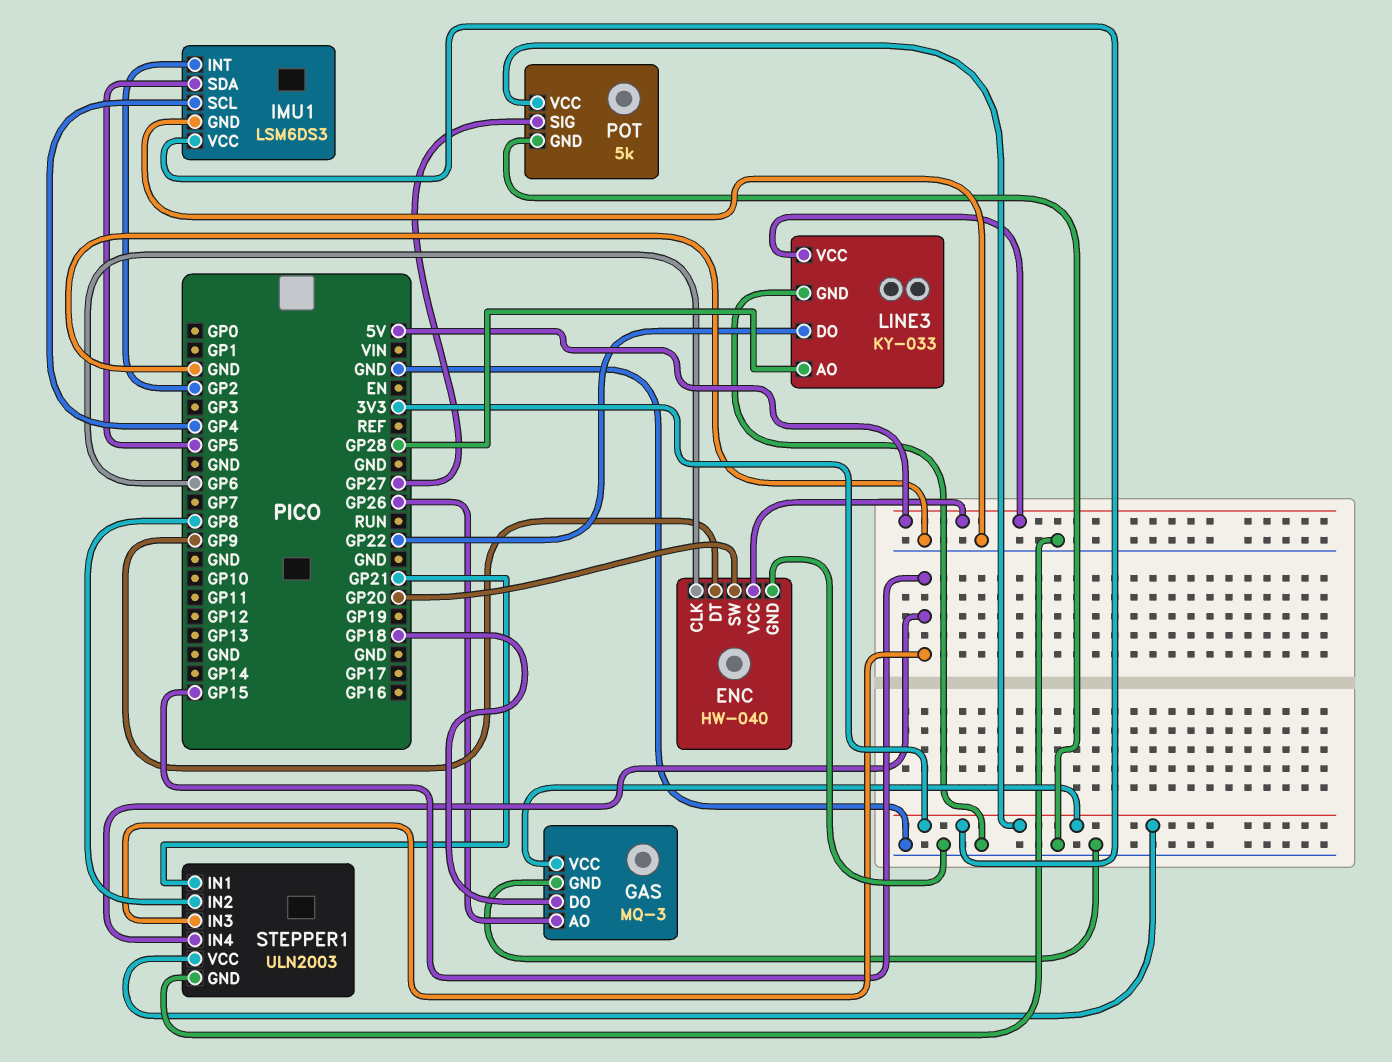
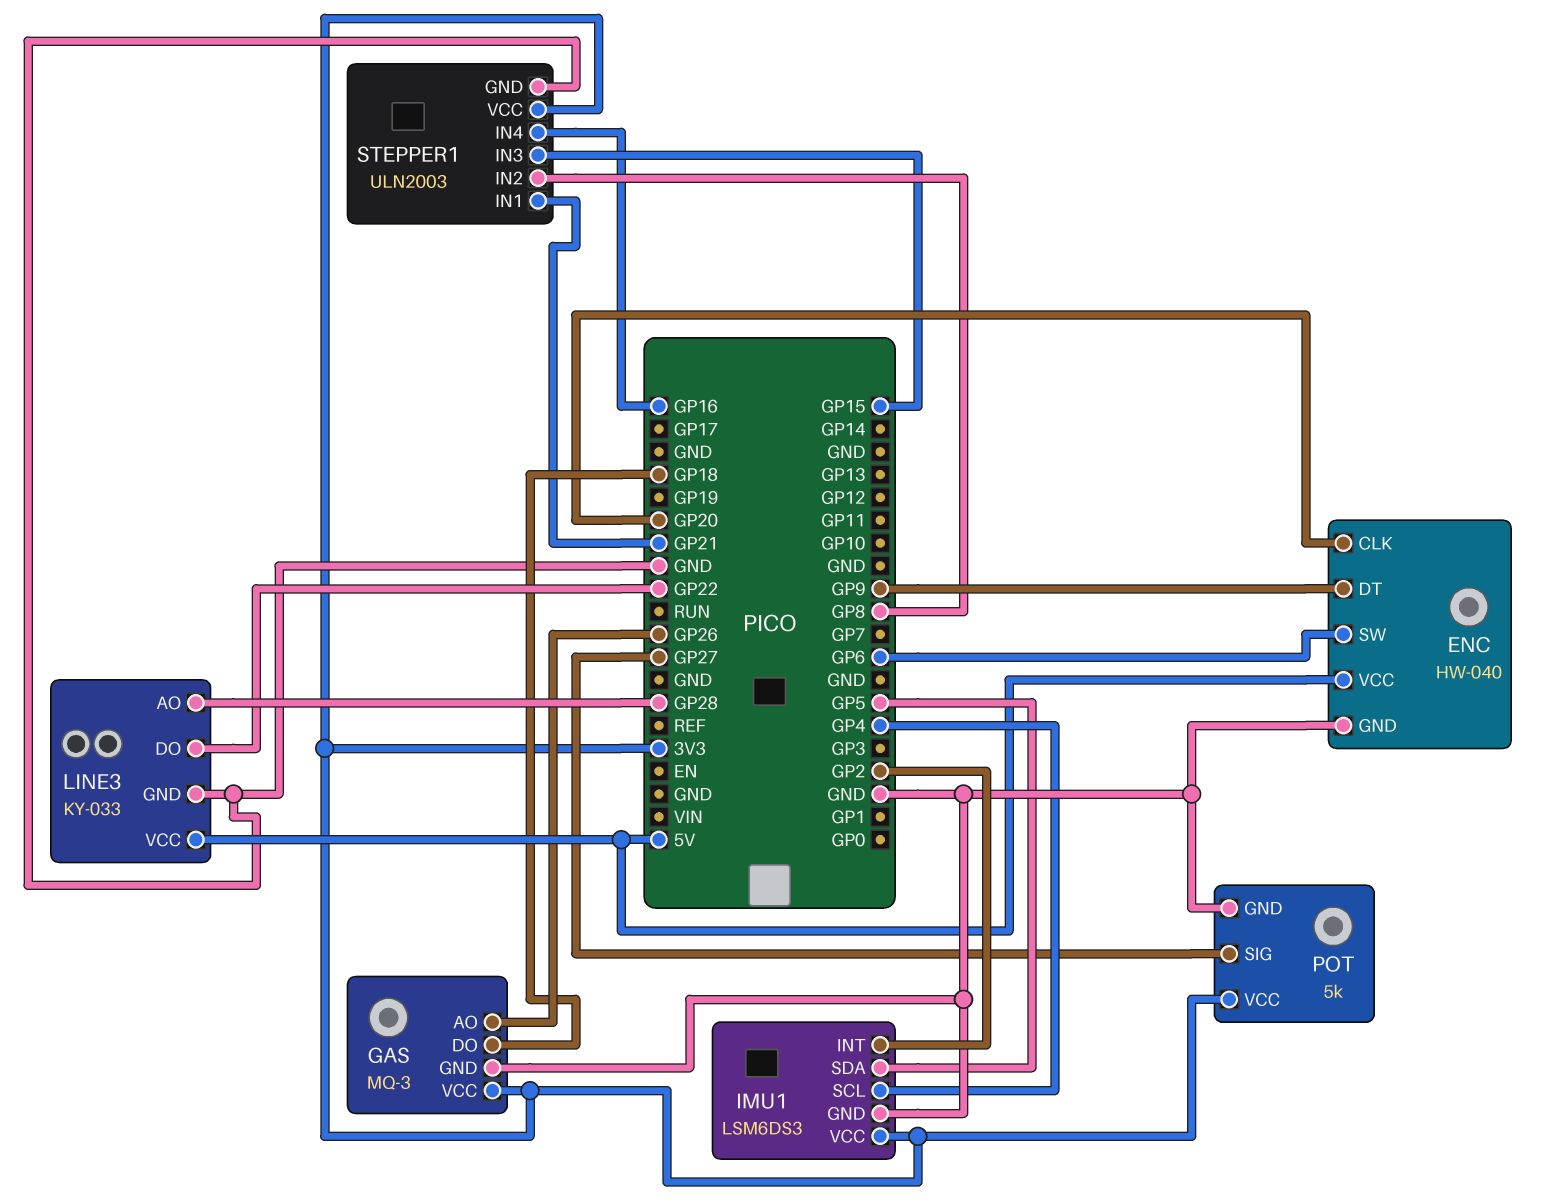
ENC pin CLK: GP6 -> GP20
ENC pin SW: GP20 -> GP6
STEPPER1 pin IN4: GP15 -> GP16

